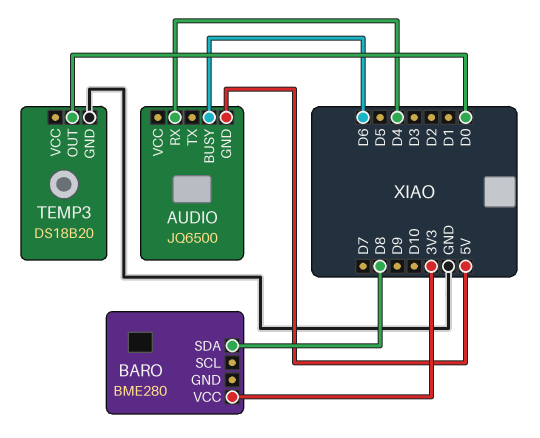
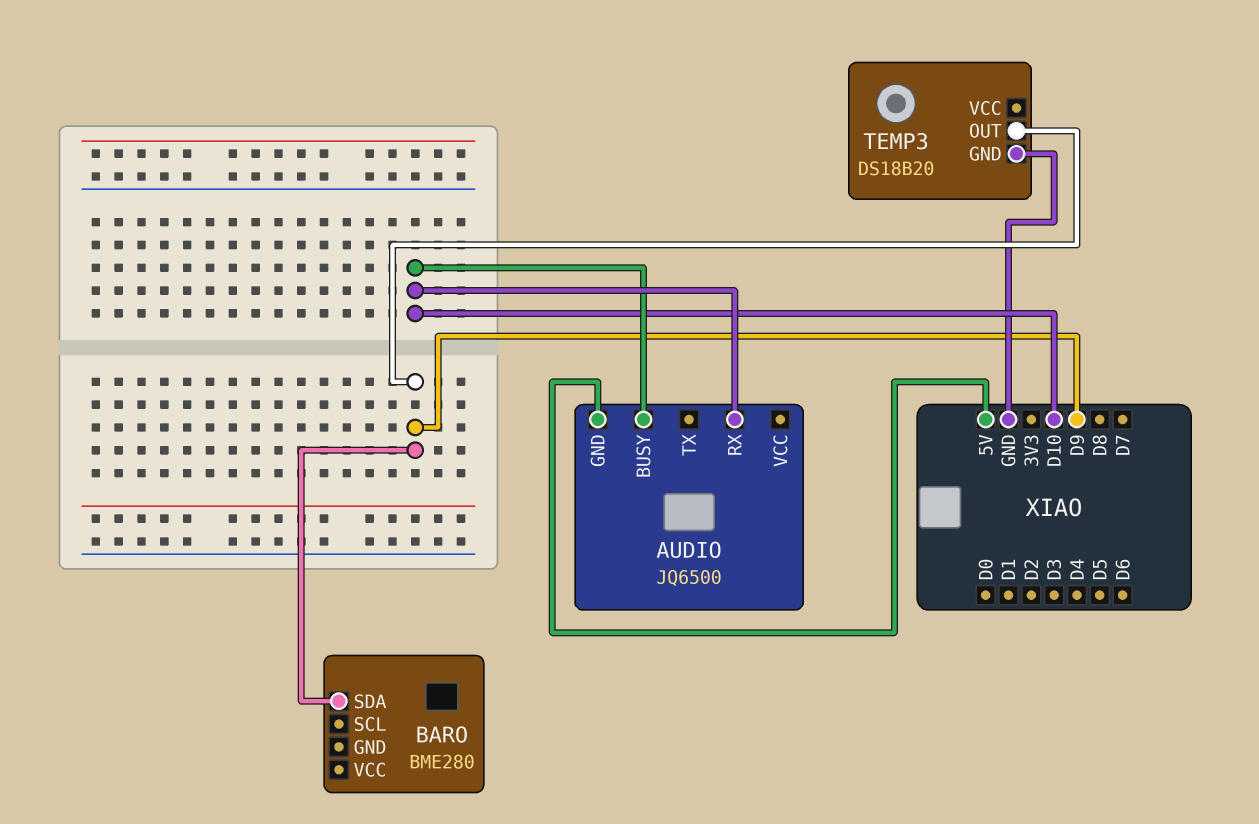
AUDIO pin BUSY: D6 -> D10
AUDIO pin RX: D4 -> D10
BARO pin SDA: D8 -> D9
BARO pin VCC: 3V3 -> none
TEMP3 pin OUT: D0 -> D9

